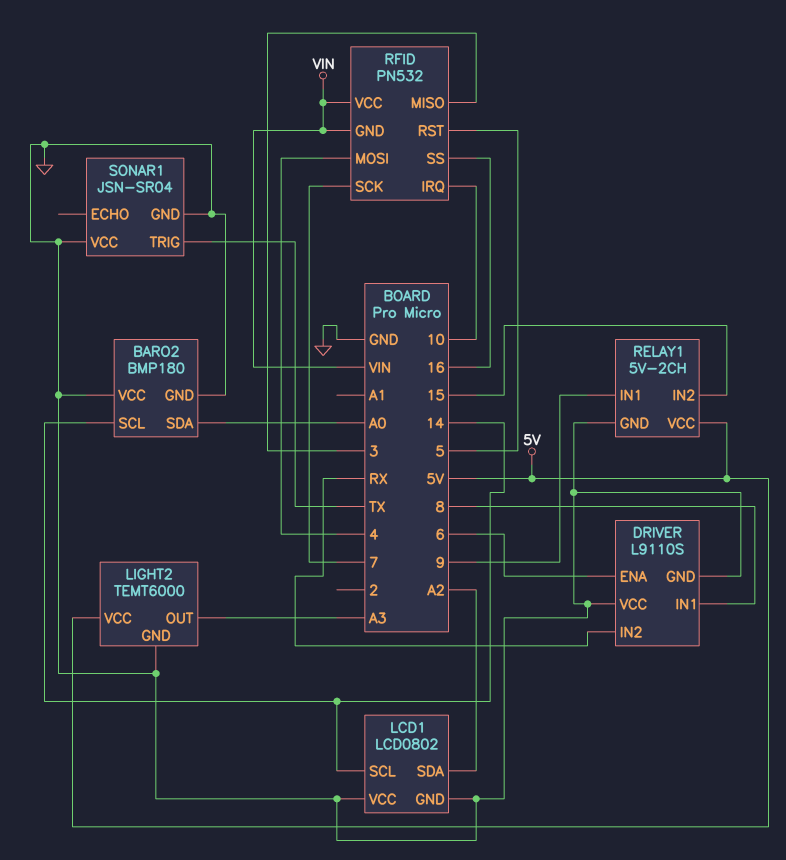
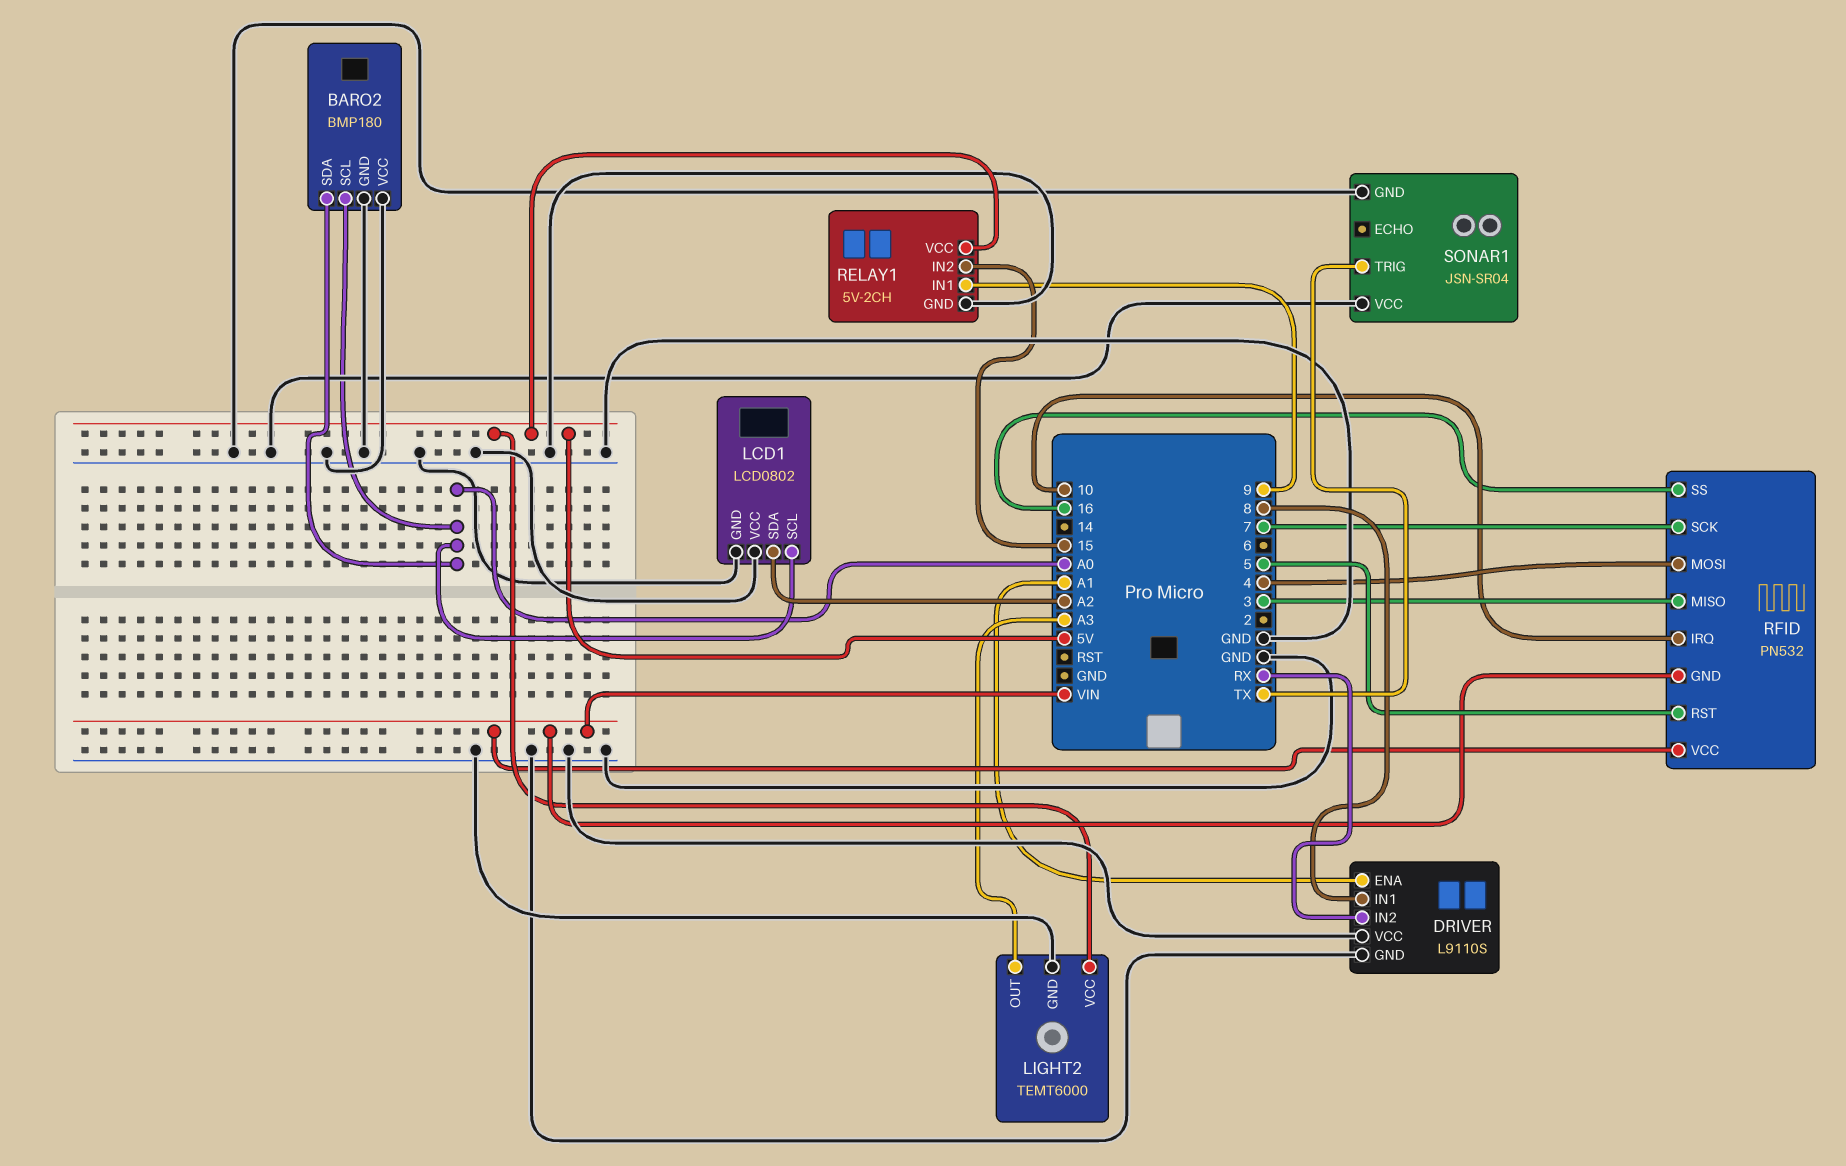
BARO2 pin SCL: 14 -> A0
DRIVER pin ENA: 6 -> A1
LCD1 pin SCL: 14 -> A0

